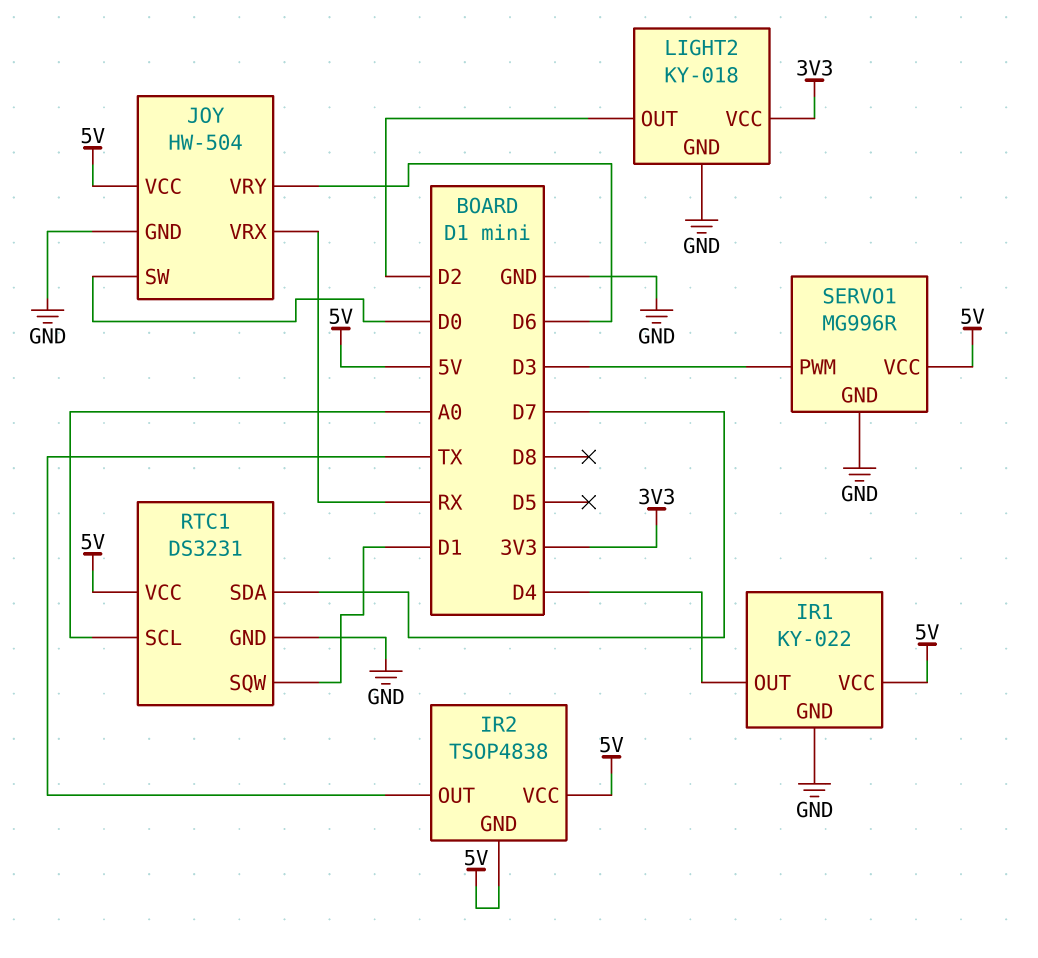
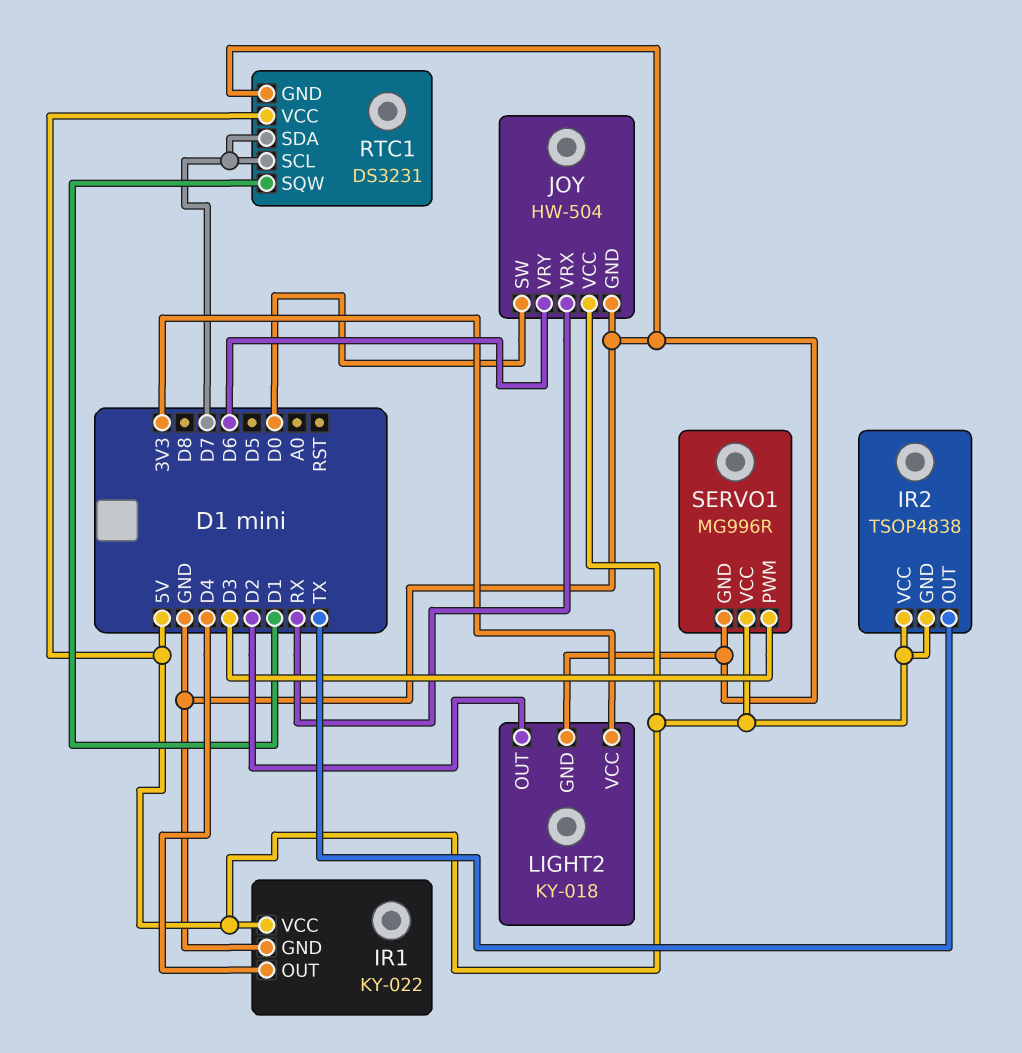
RTC1 pin SCL: A0 -> D7

